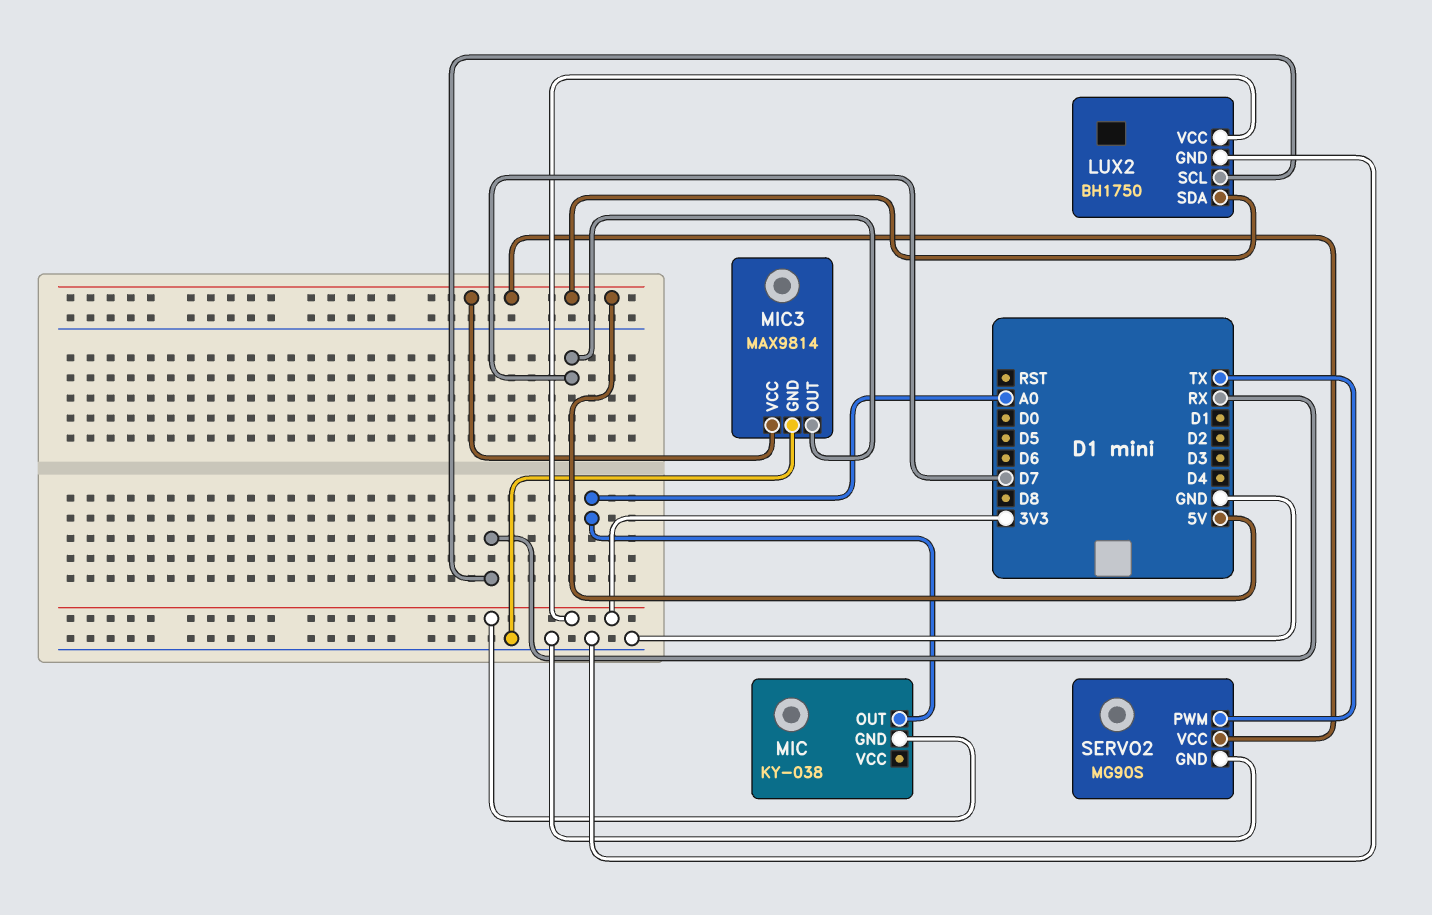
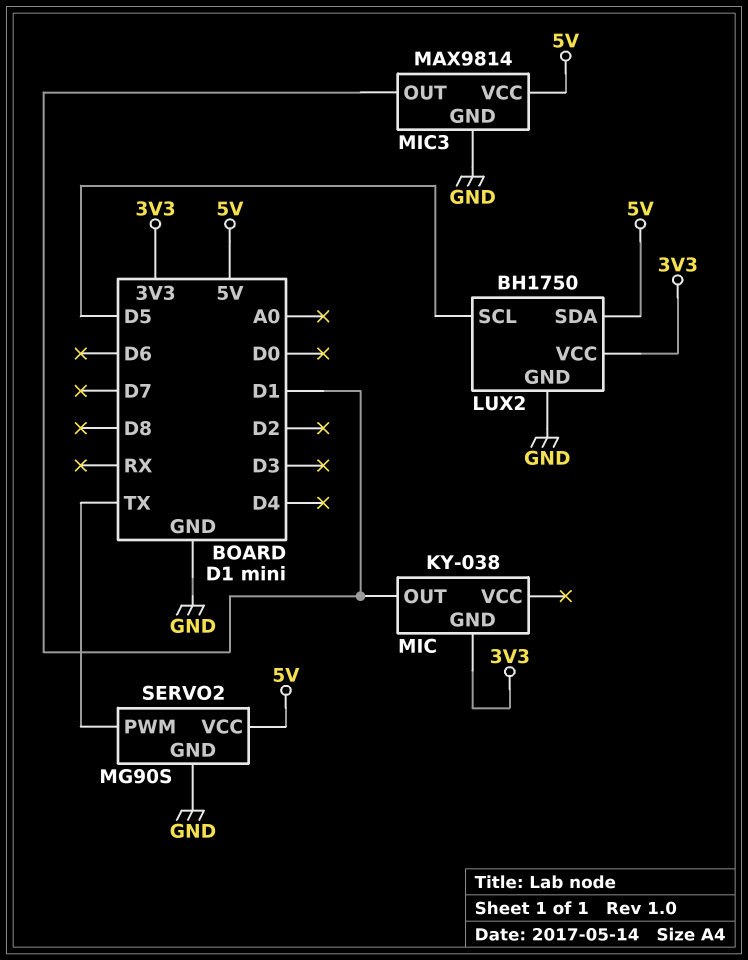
LUX2 pin SCL: RX -> D5
MIC pin OUT: A0 -> D1
MIC3 pin OUT: D7 -> D1

